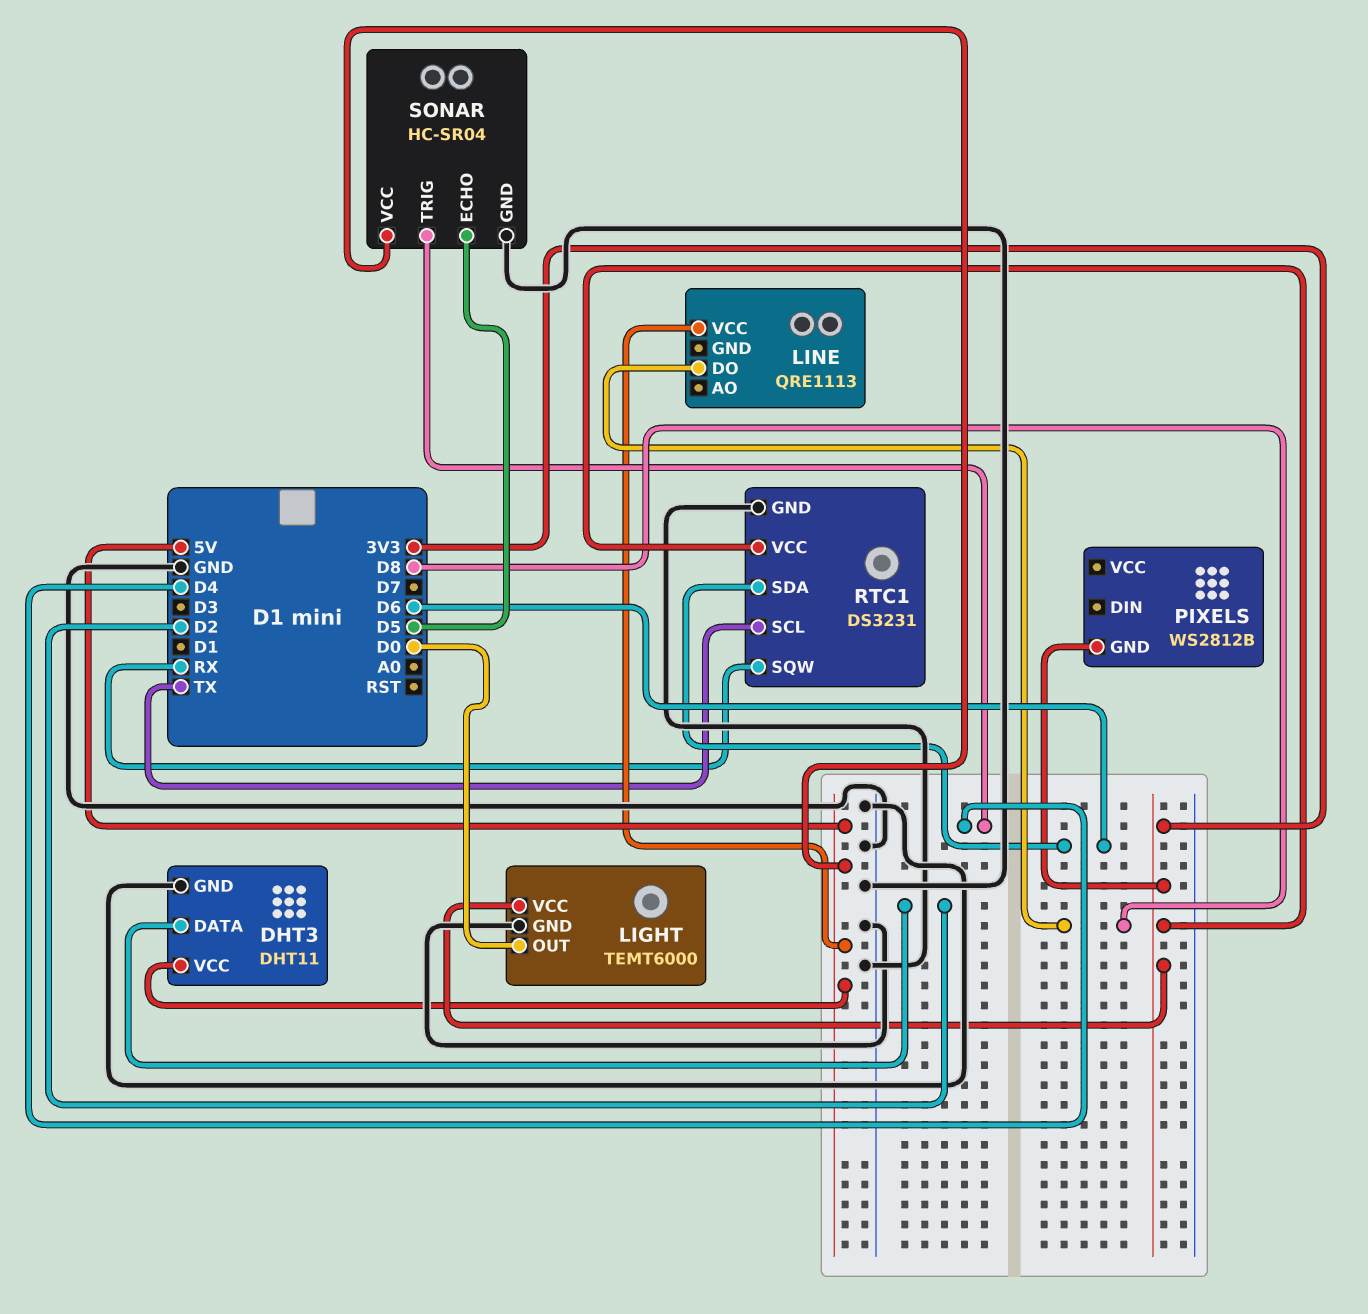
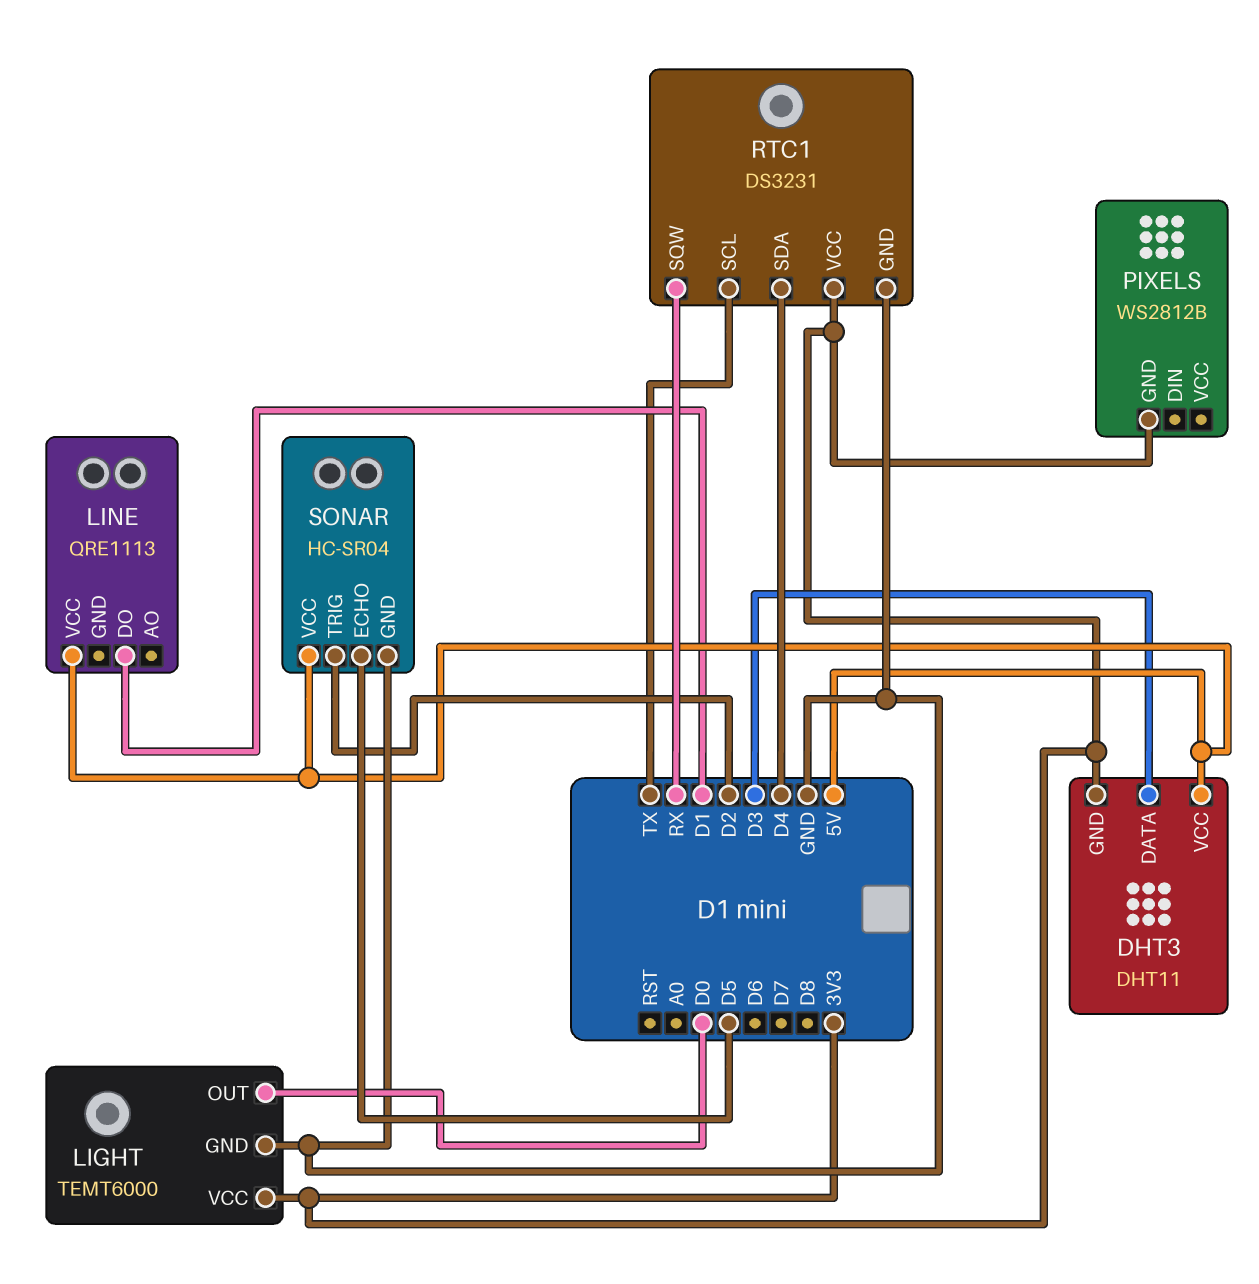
DHT3 pin DATA: D2 -> D3
DHT3 pin GND: GND -> 3V3
LINE pin DO: D8 -> D1
RTC1 pin SDA: D6 -> D4
SONAR pin TRIG: D4 -> D2

